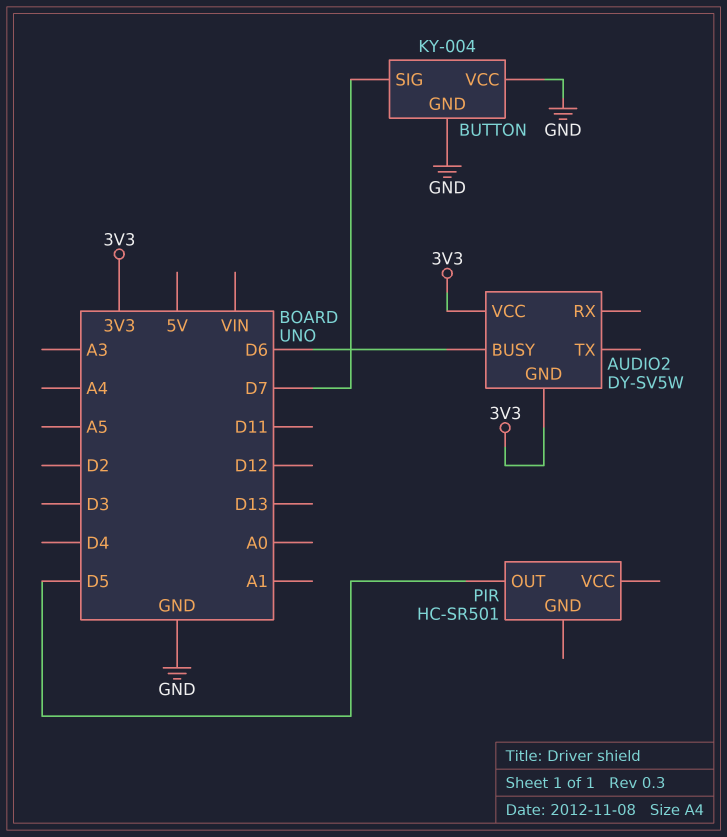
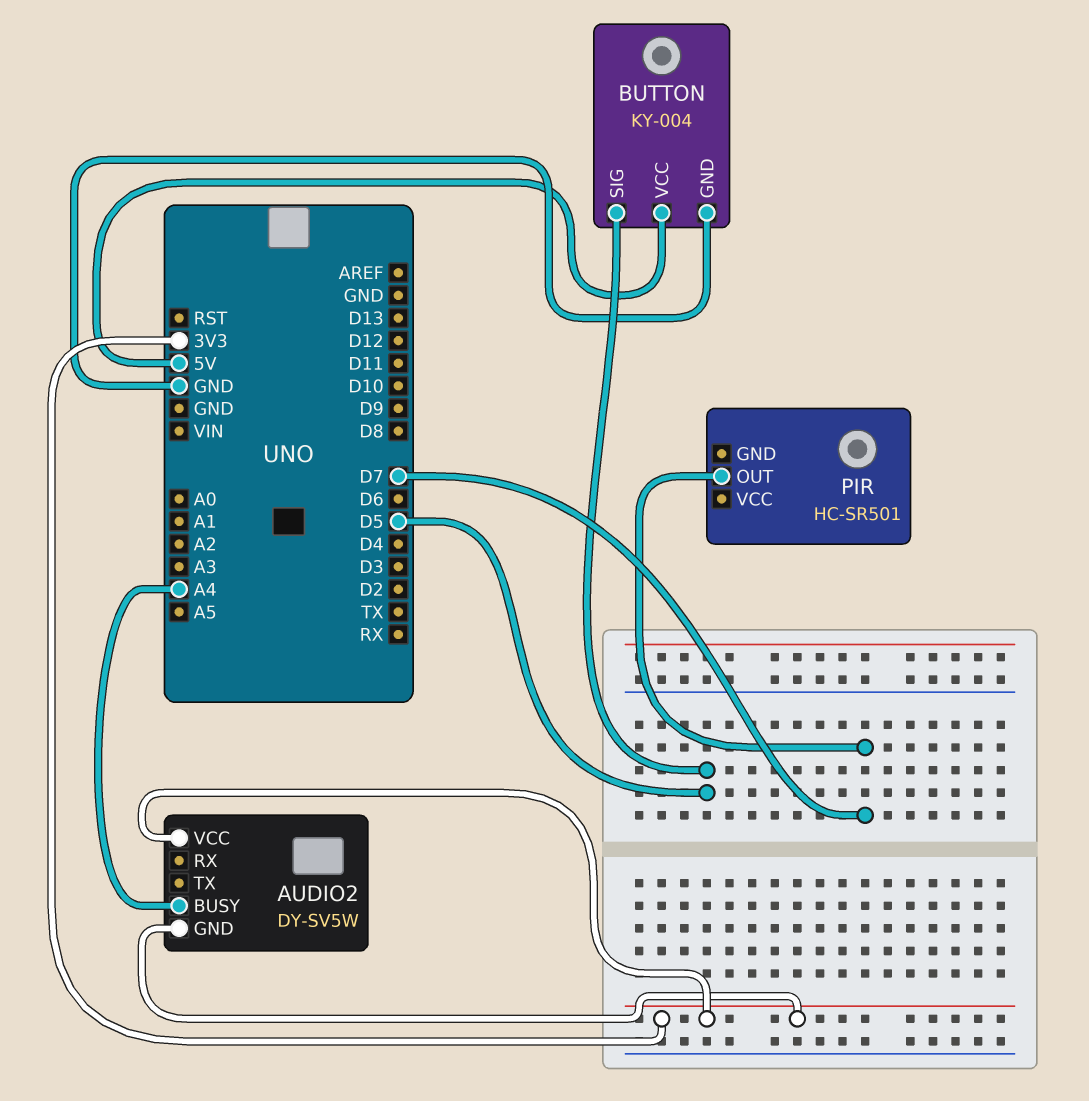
AUDIO2 pin BUSY: D6 -> A4
BUTTON pin SIG: D7 -> D5
BUTTON pin VCC: GND -> 5V
PIR pin OUT: D5 -> D7

